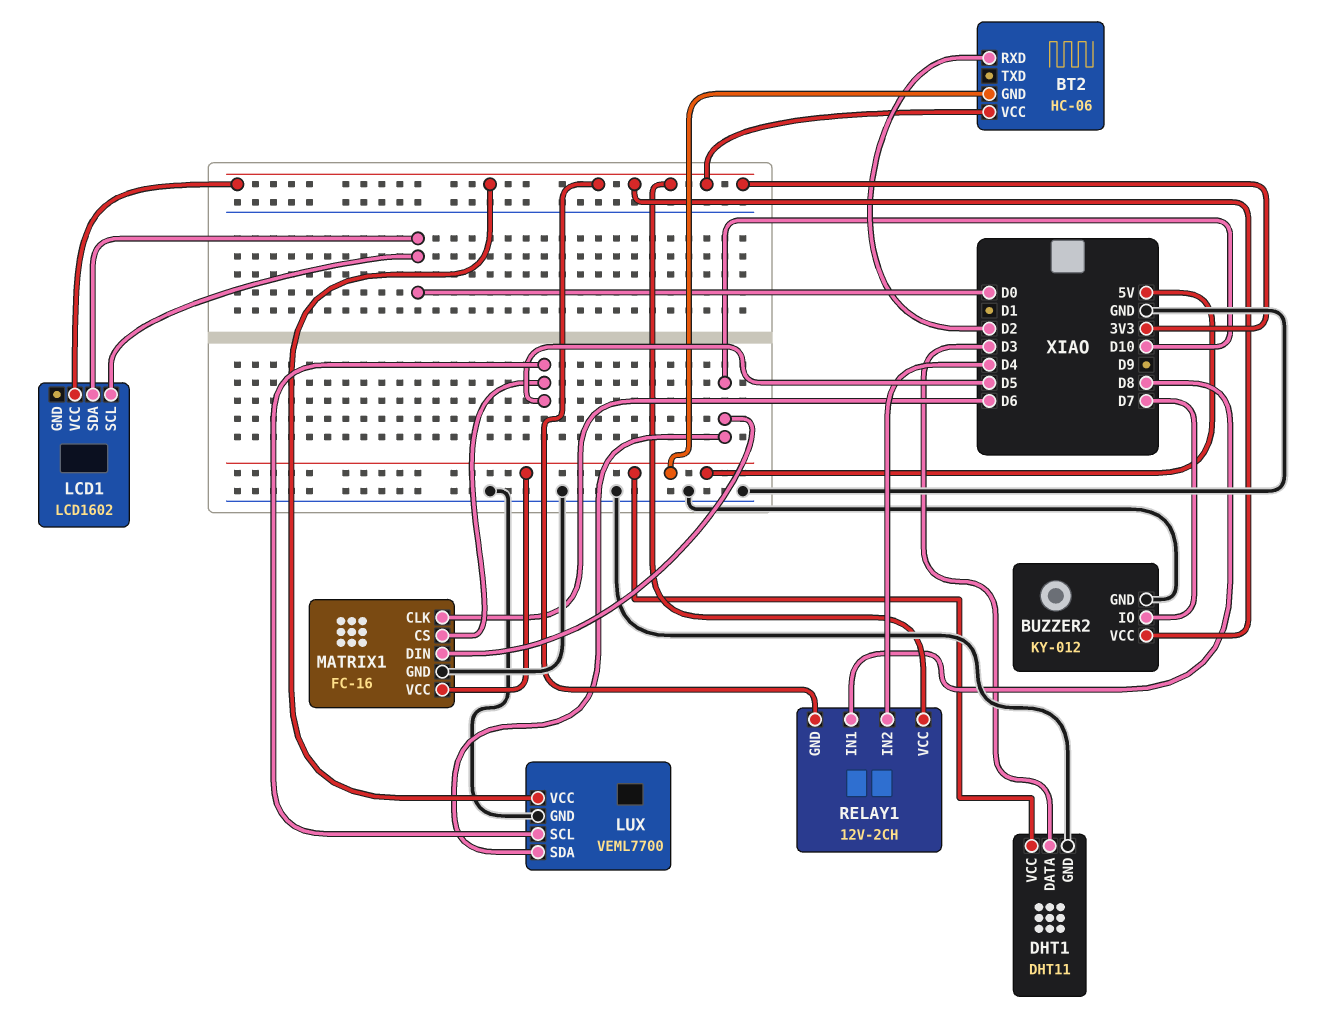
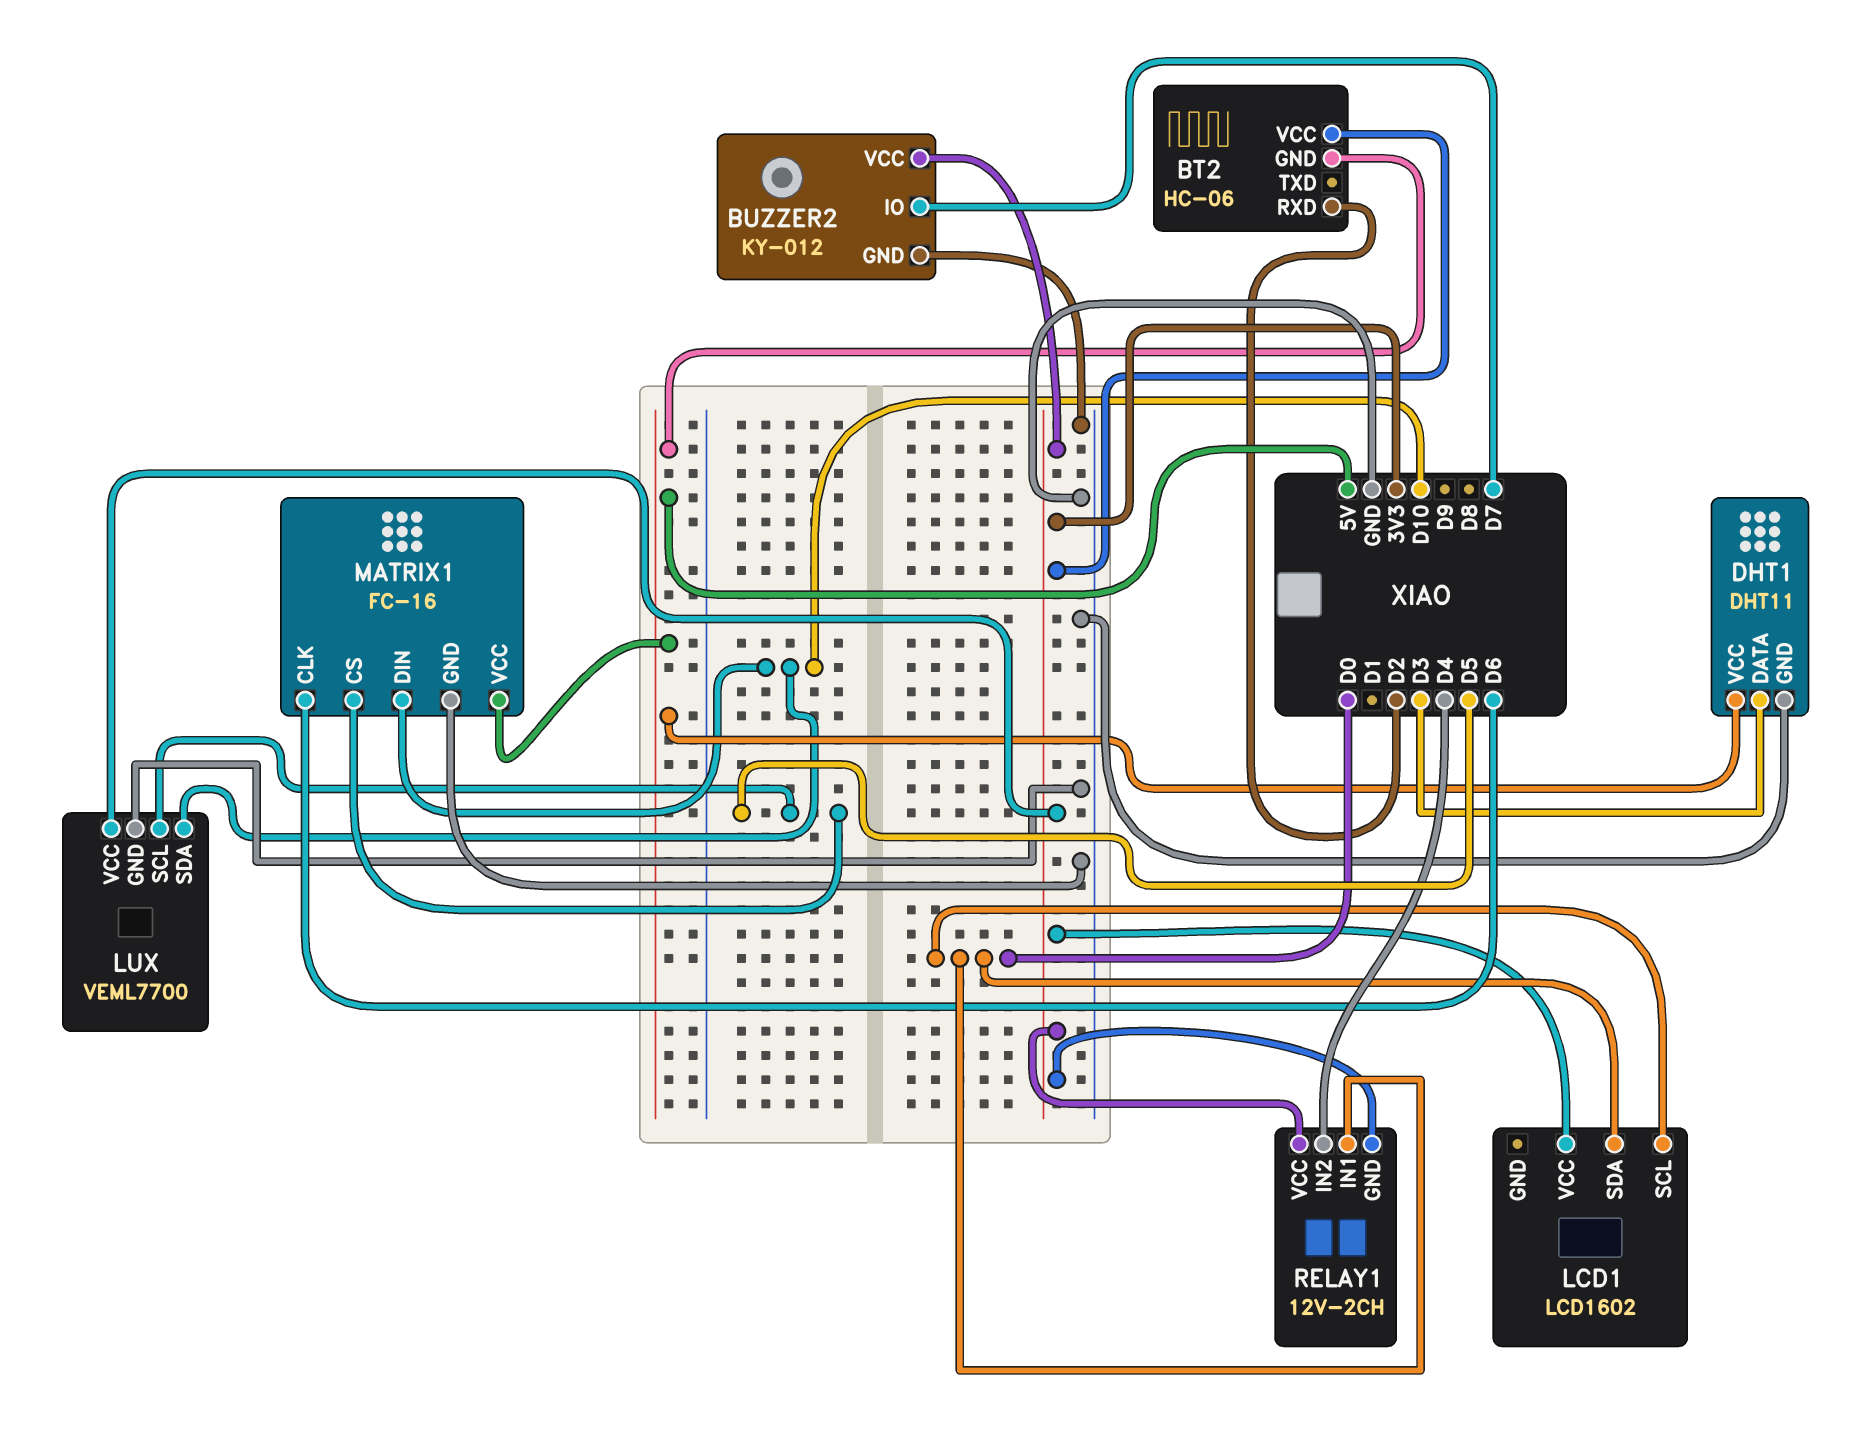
RELAY1 pin IN1: D8 -> D0

